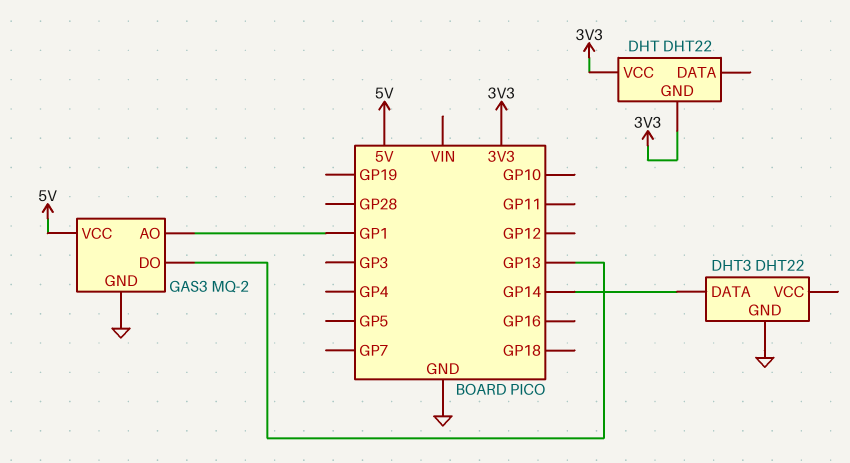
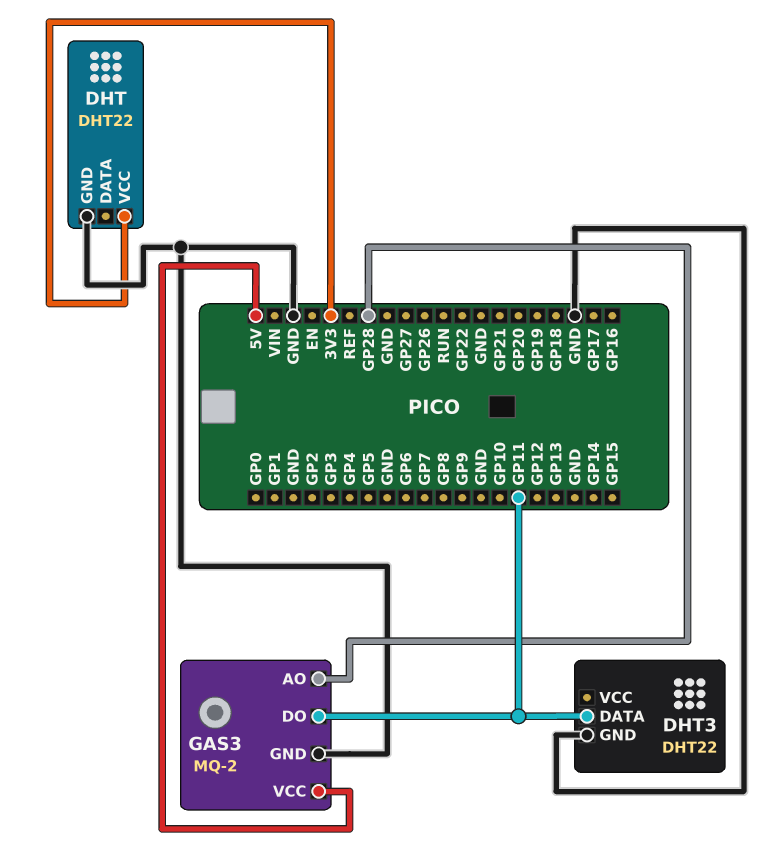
DHT pin GND: 3V3 -> GND
DHT3 pin DATA: GP14 -> GP11
GAS3 pin AO: GP1 -> GP28
GAS3 pin DO: GP13 -> GP11

